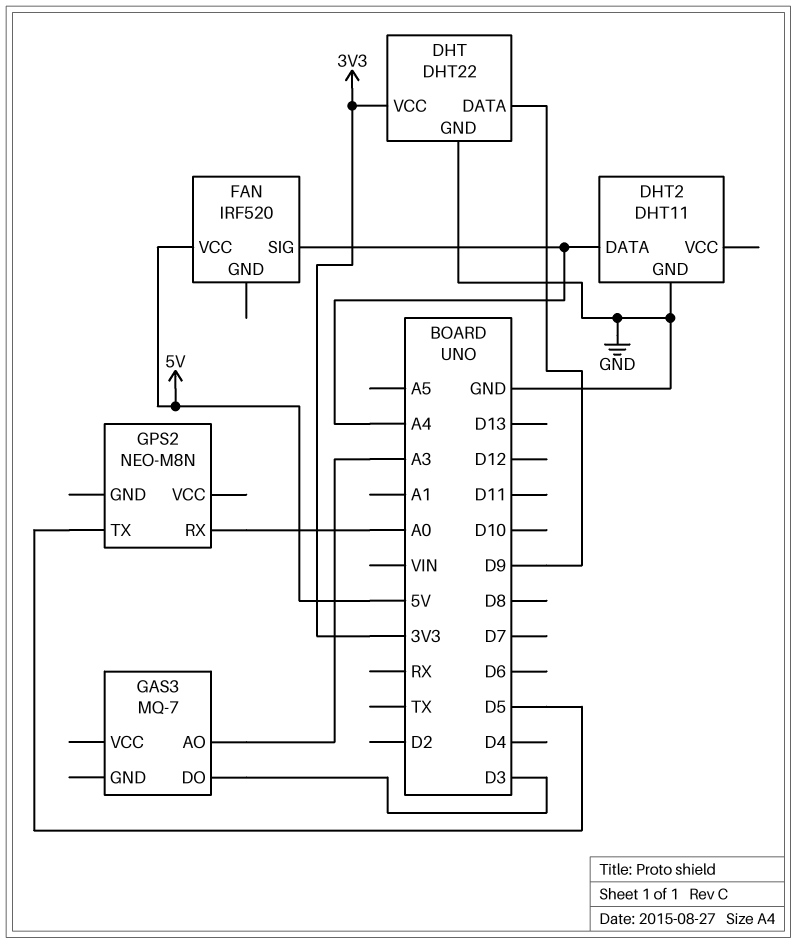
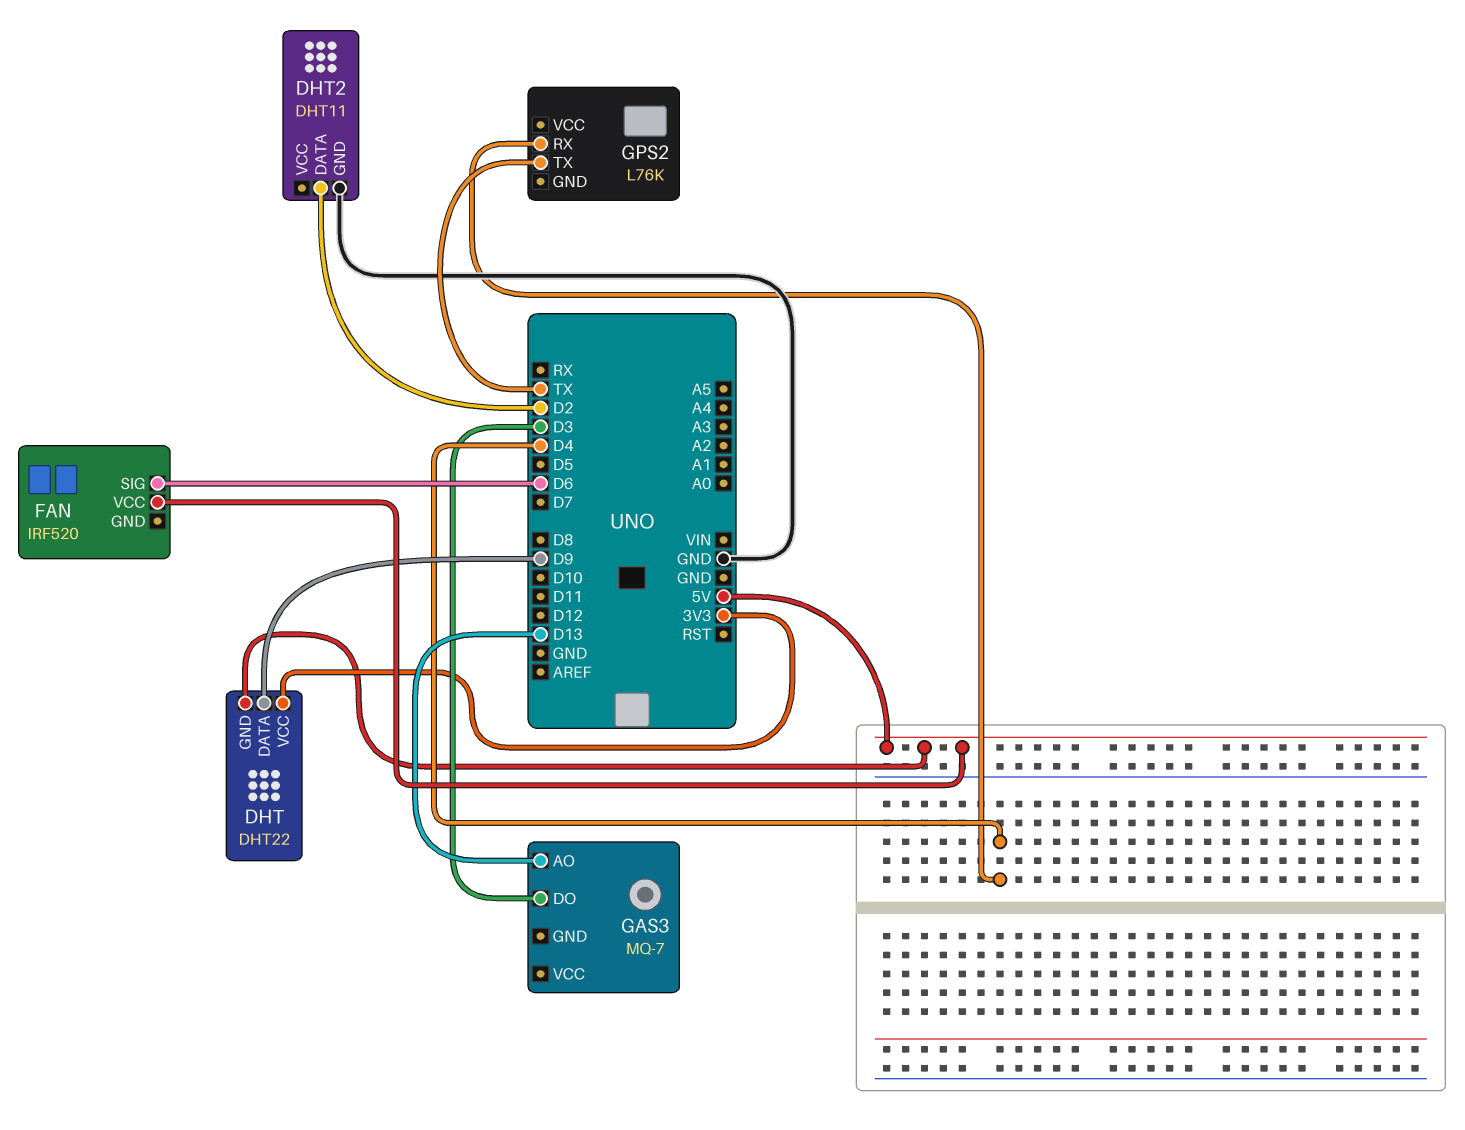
DHT pin GND: GND -> 5V
DHT2 pin DATA: A4 -> D2
FAN pin SIG: A4 -> D6
GAS3 pin AO: A3 -> D13
GPS2: NEO-M8N -> L76K
GPS2 pin RX: A0 -> D4
GPS2 pin TX: D5 -> TX

